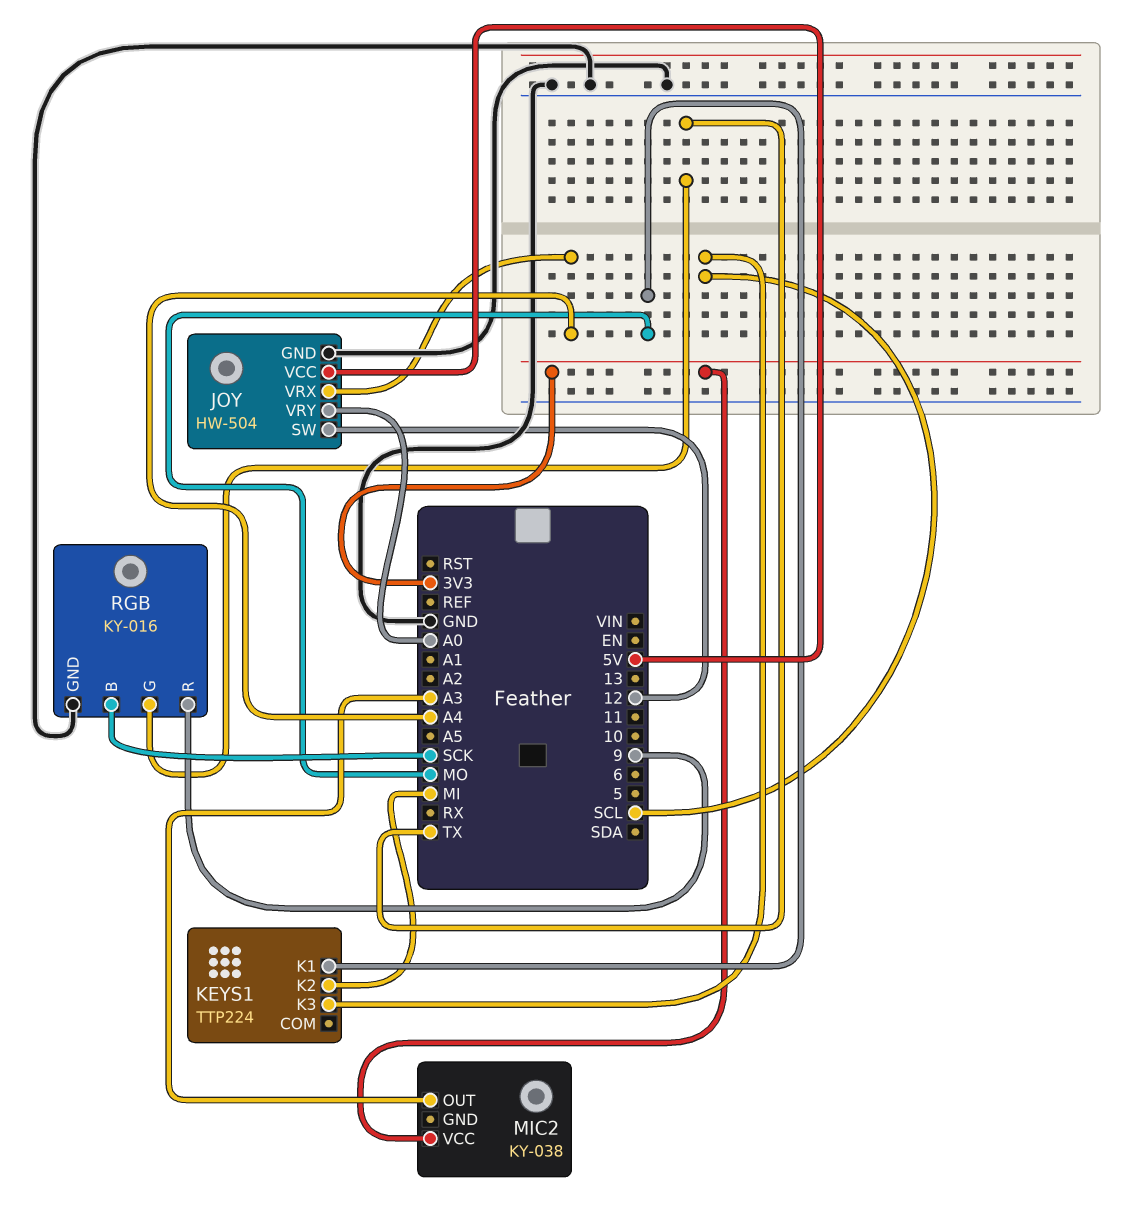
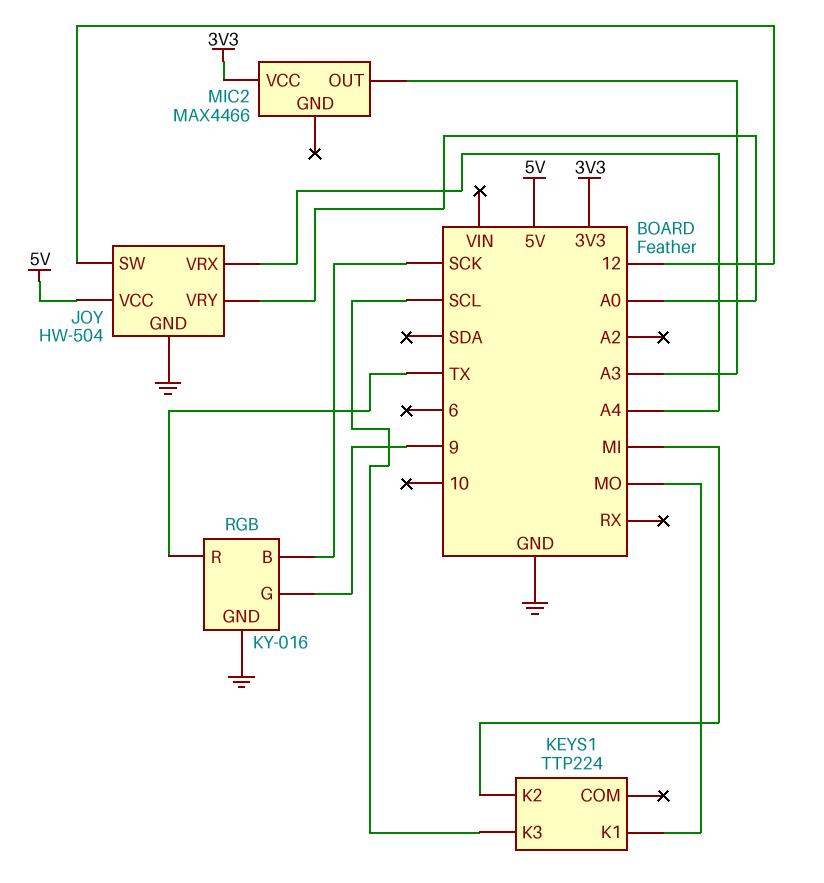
MIC2: KY-038 -> MAX4466
RGB pin G: TX -> 9
RGB pin R: 9 -> TX

